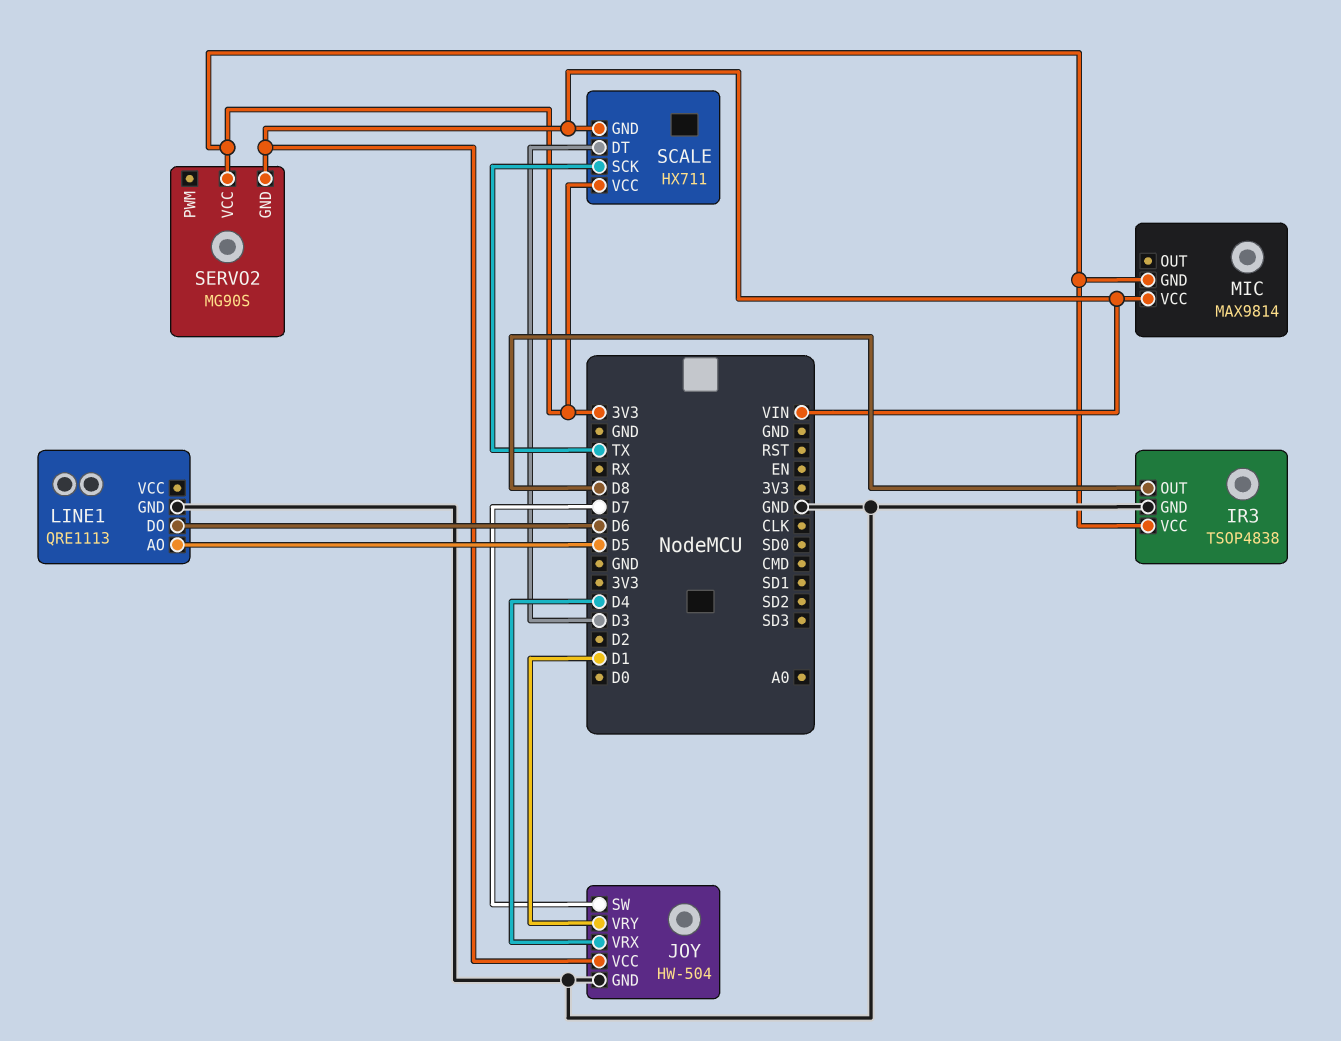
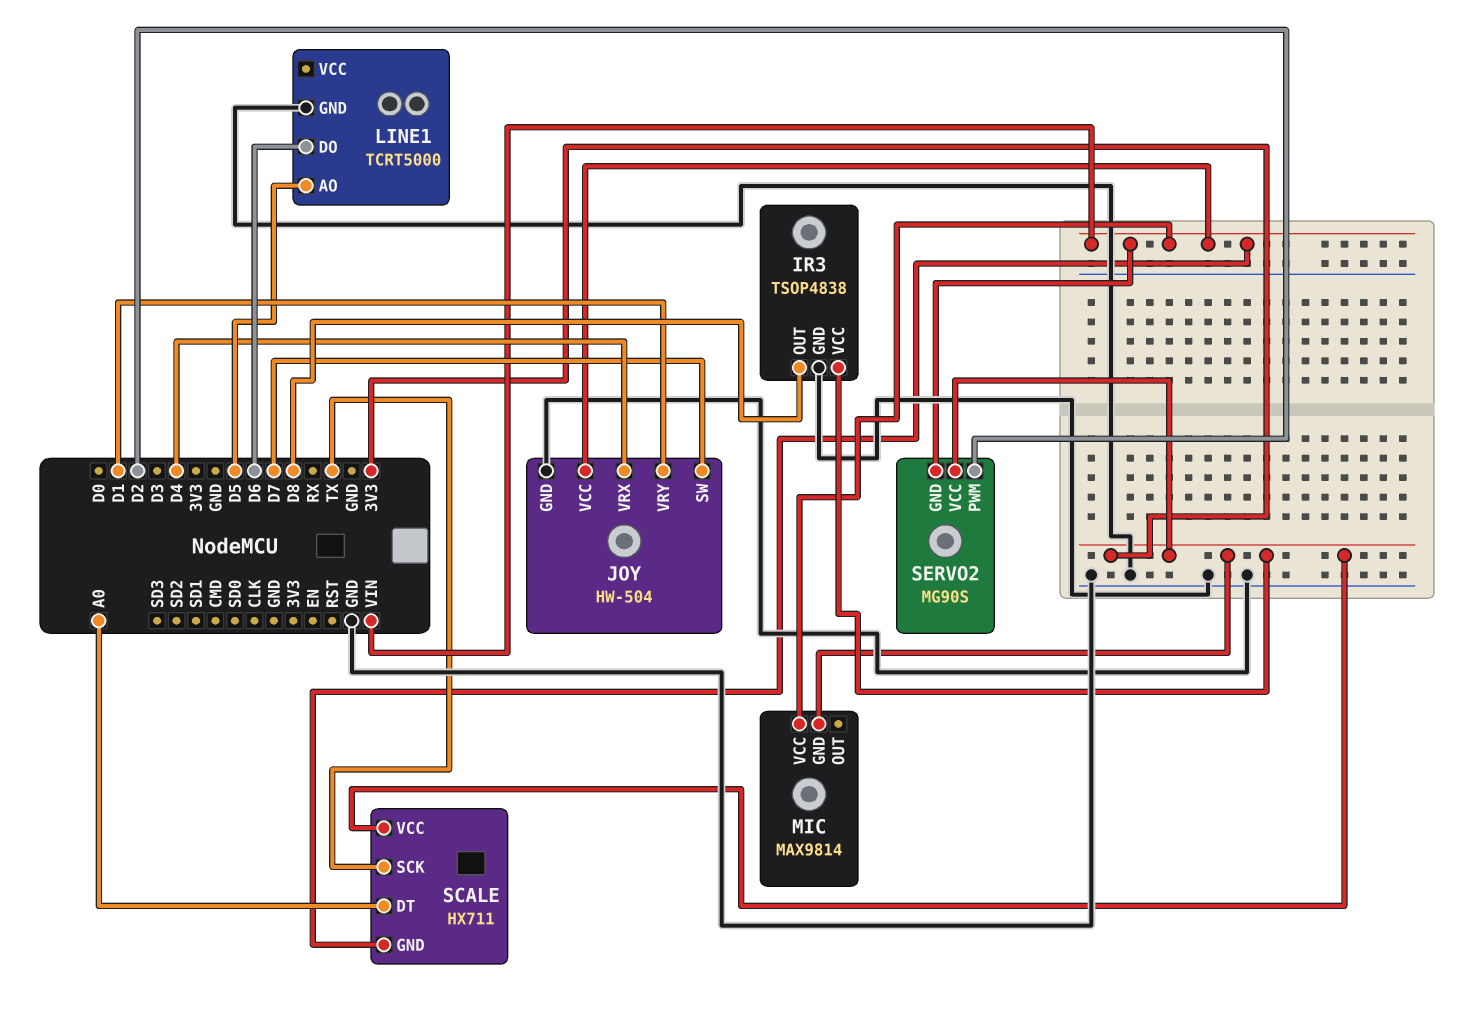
LINE1: QRE1113 -> TCRT5000
SCALE pin DT: D3 -> A0
SERVO2 pin PWM: none -> D2

